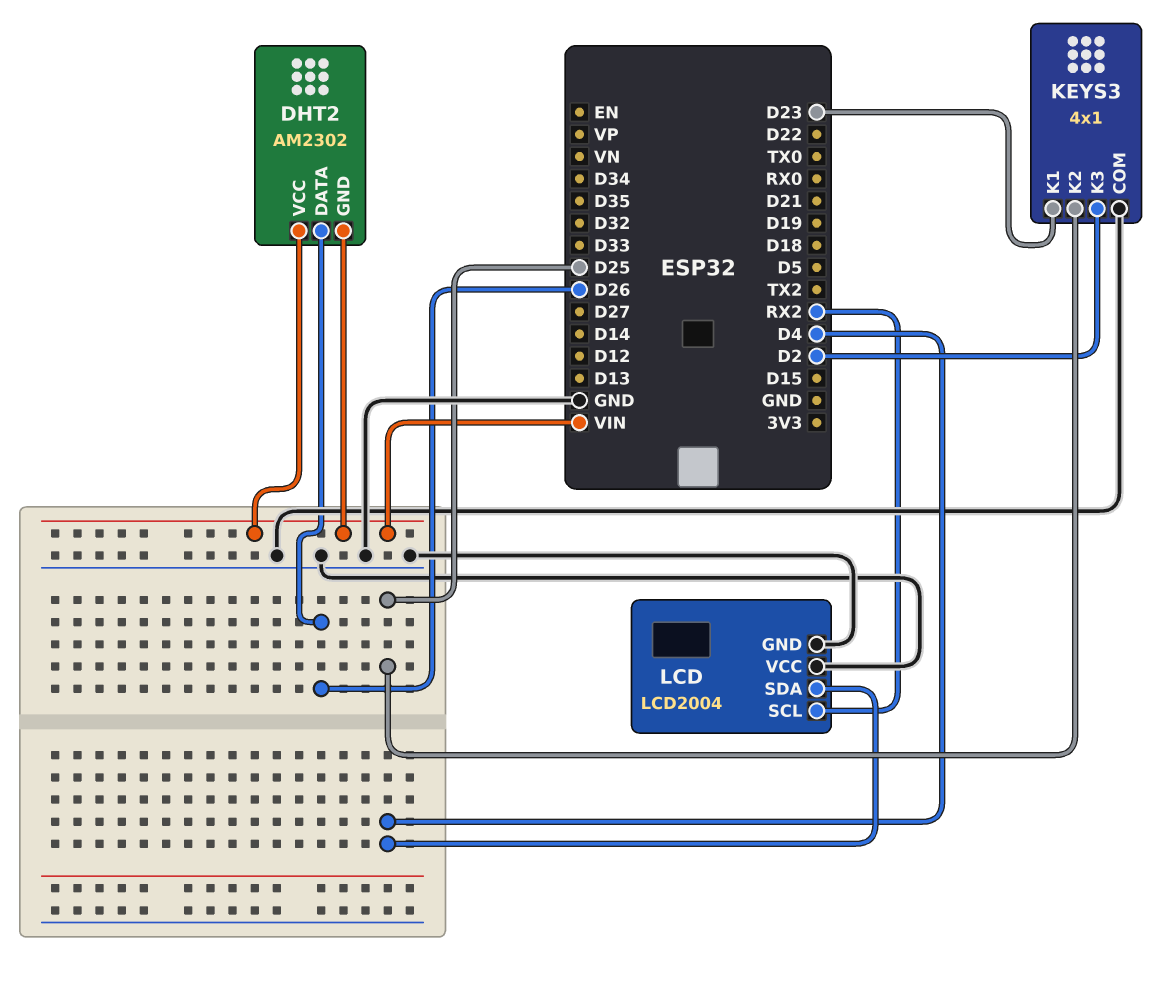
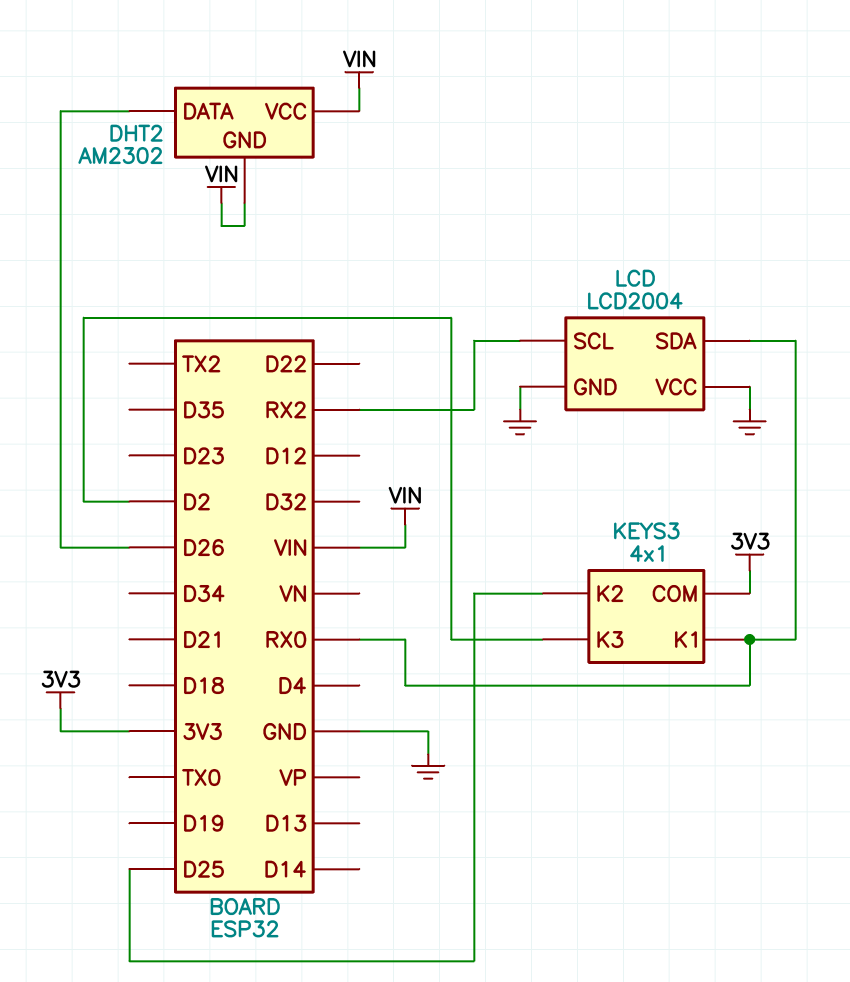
KEYS3 pin COM: GND -> 3V3
KEYS3 pin K1: D23 -> RX0
LCD pin SDA: D4 -> RX0

